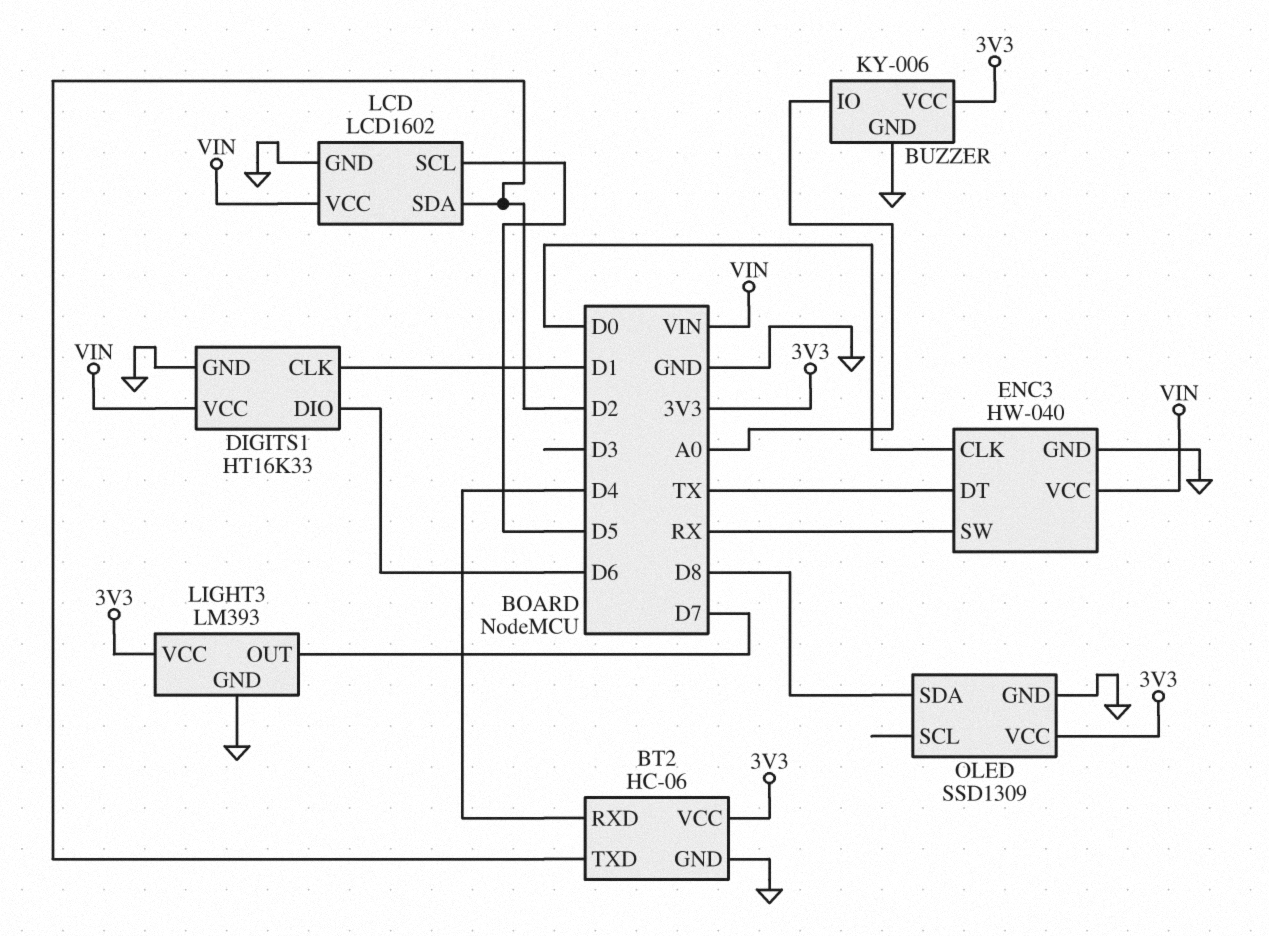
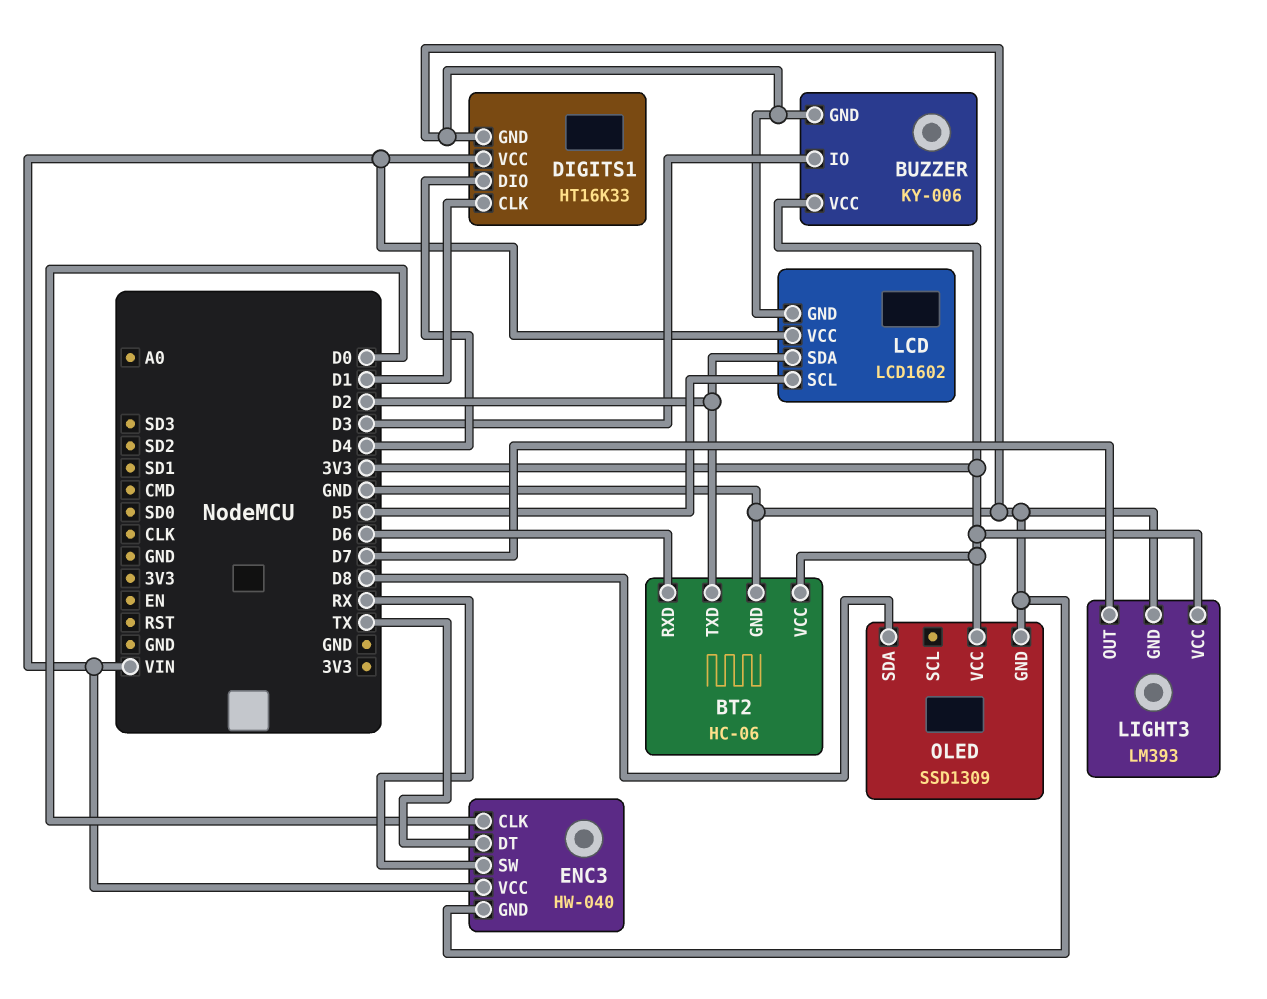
BT2 pin RXD: D4 -> D6
BUZZER pin IO: A0 -> D3
DIGITS1 pin DIO: D6 -> D4

